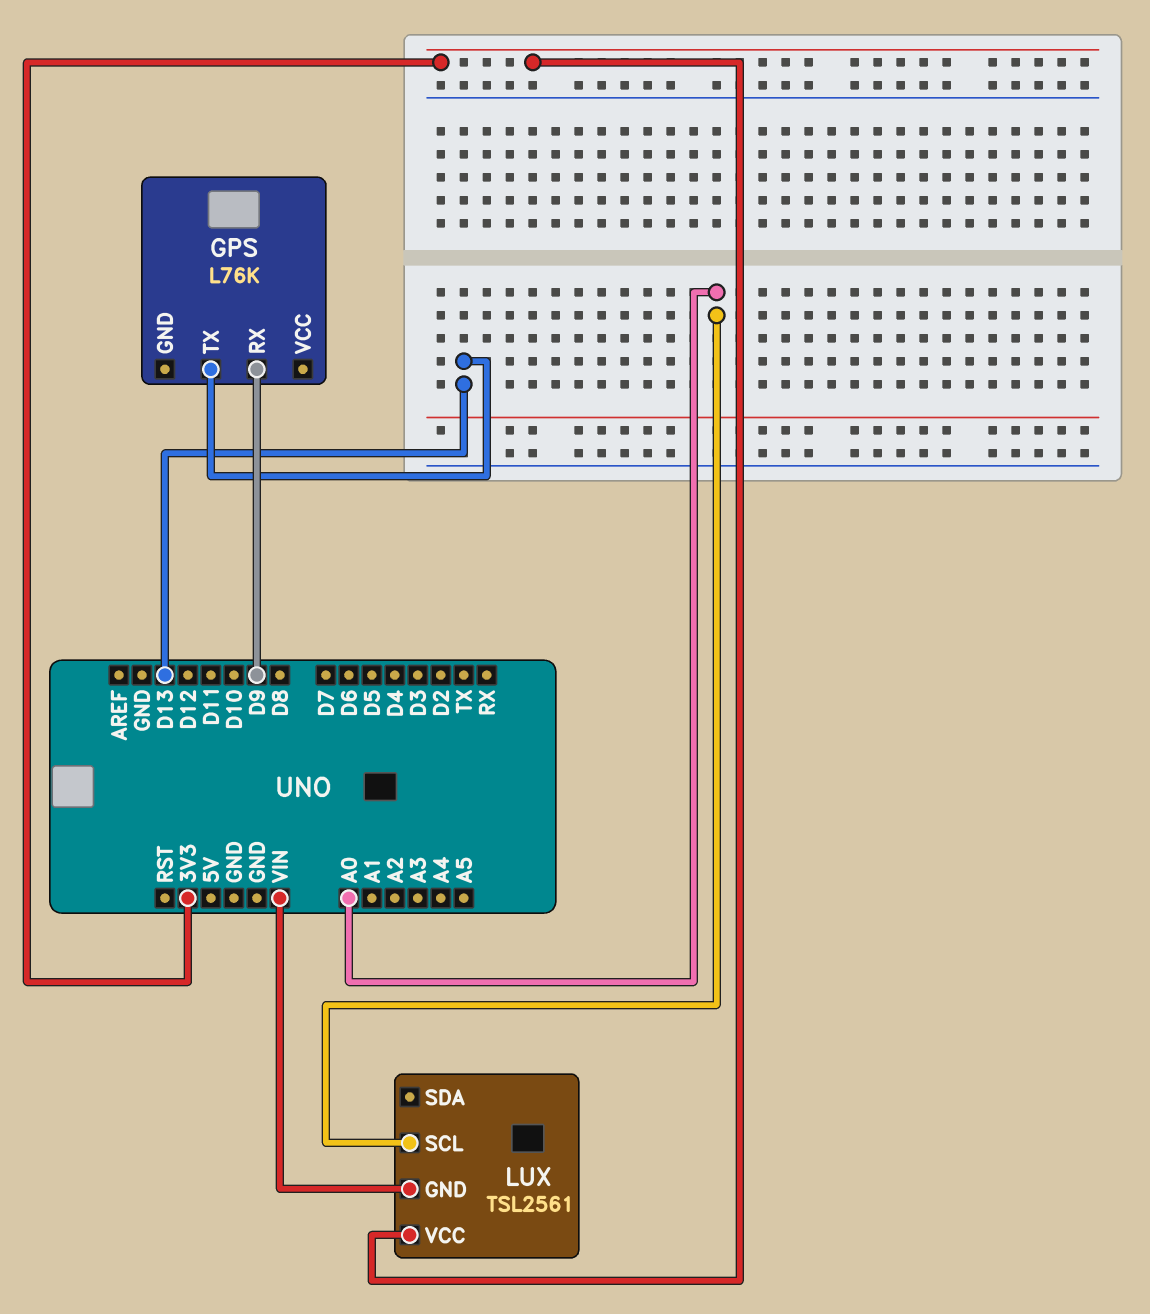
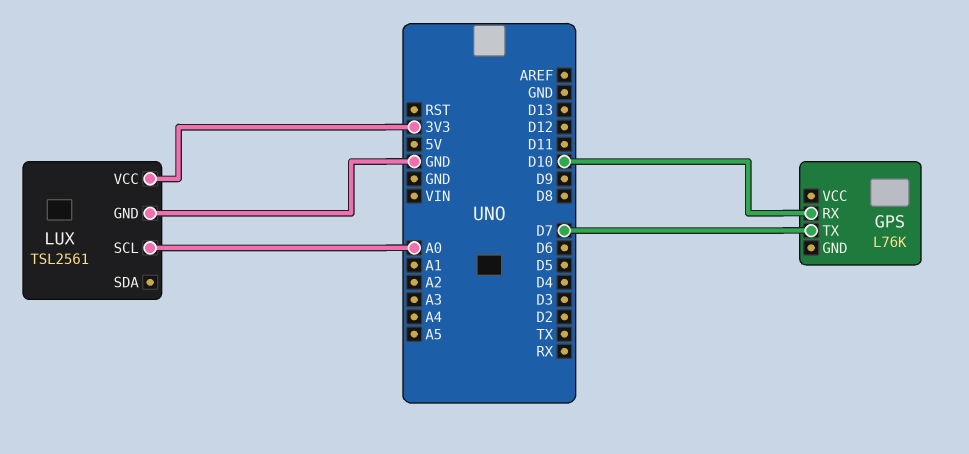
GPS pin RX: D9 -> D10
GPS pin TX: D13 -> D7
LUX pin GND: VIN -> GND

